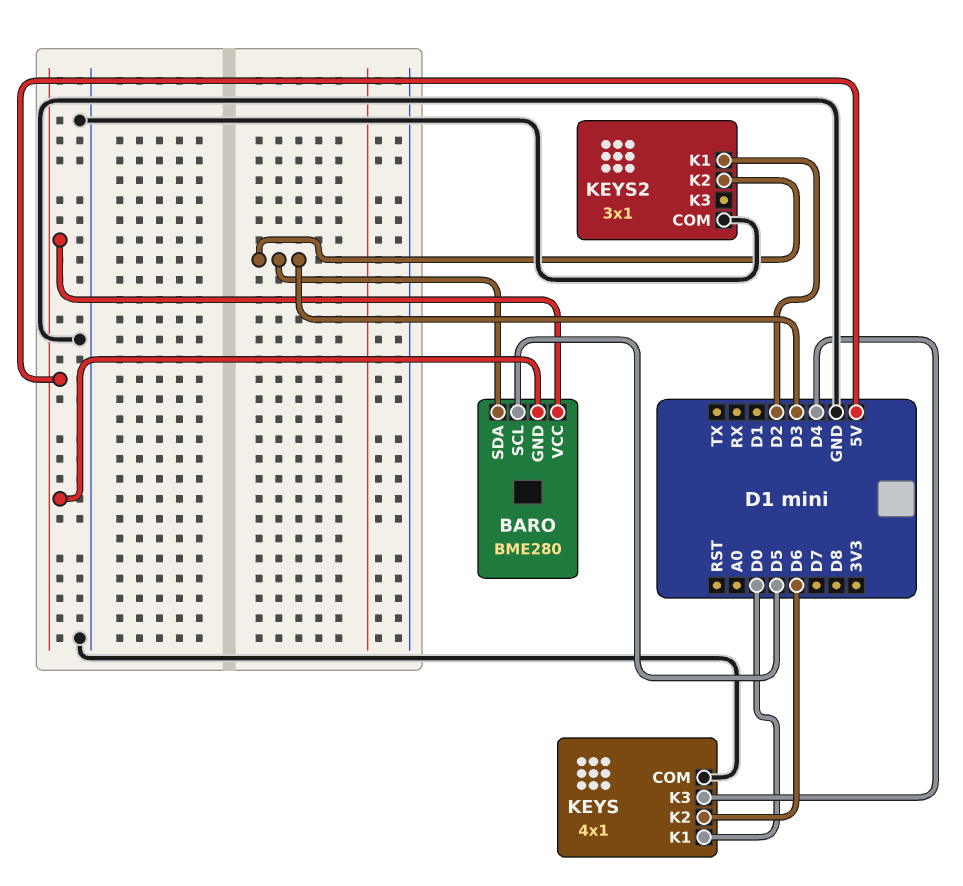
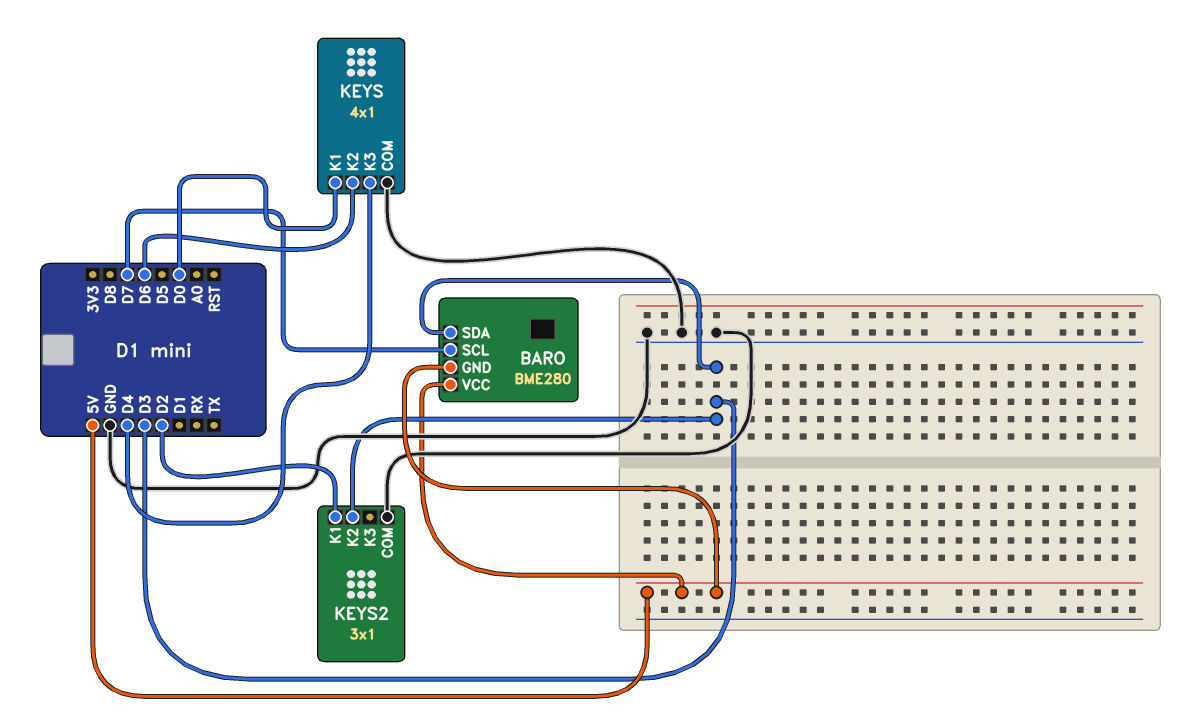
BARO pin SCL: D5 -> D7

